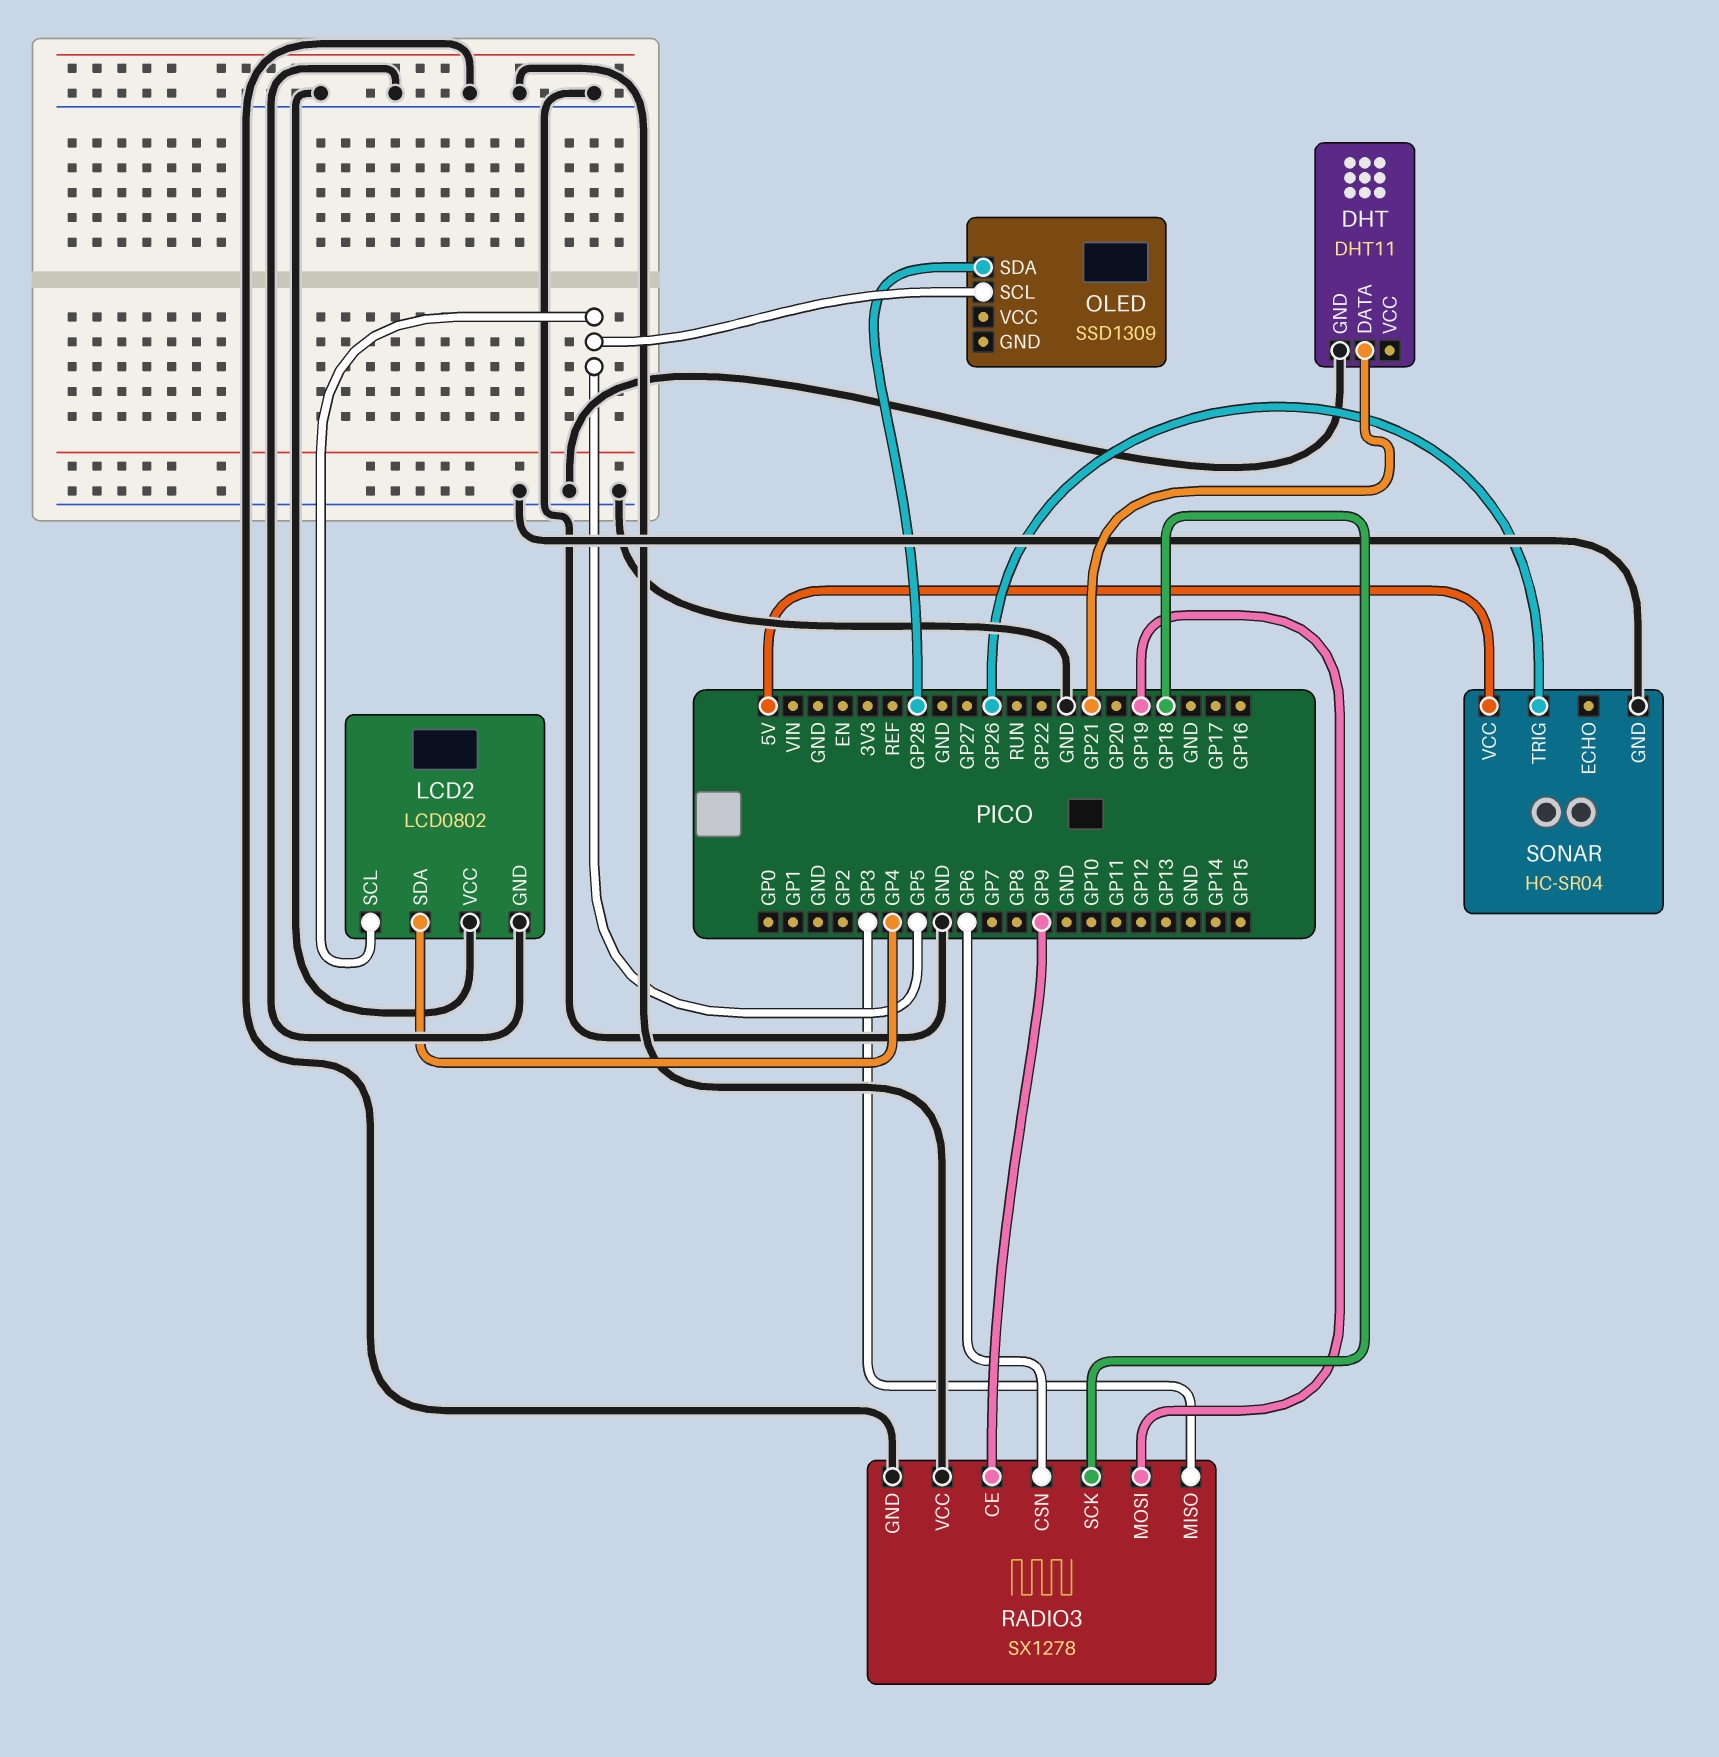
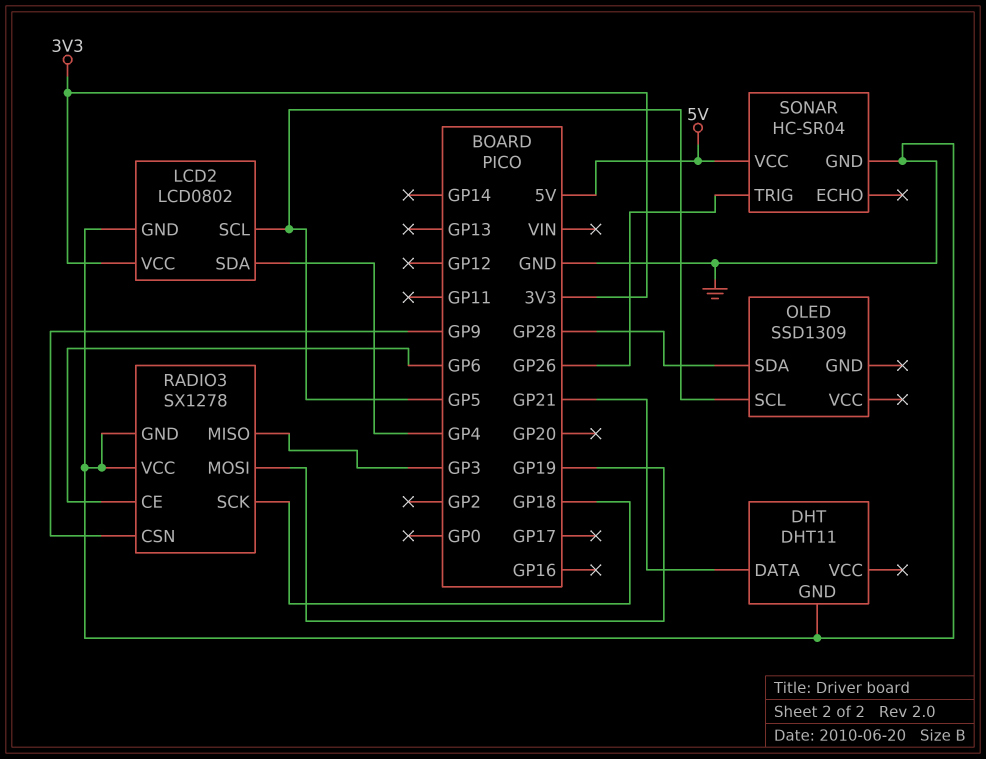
LCD2 pin VCC: GND -> 3V3
RADIO3 pin CE: GP9 -> GP6
RADIO3 pin CSN: GP6 -> GP9

